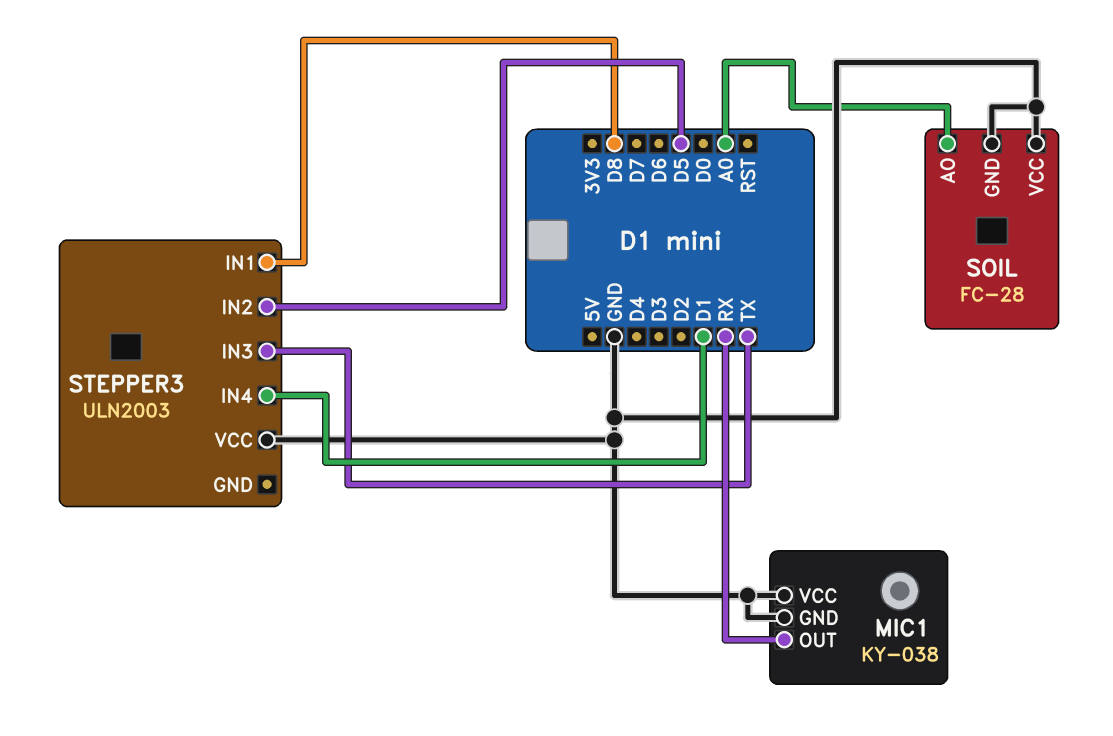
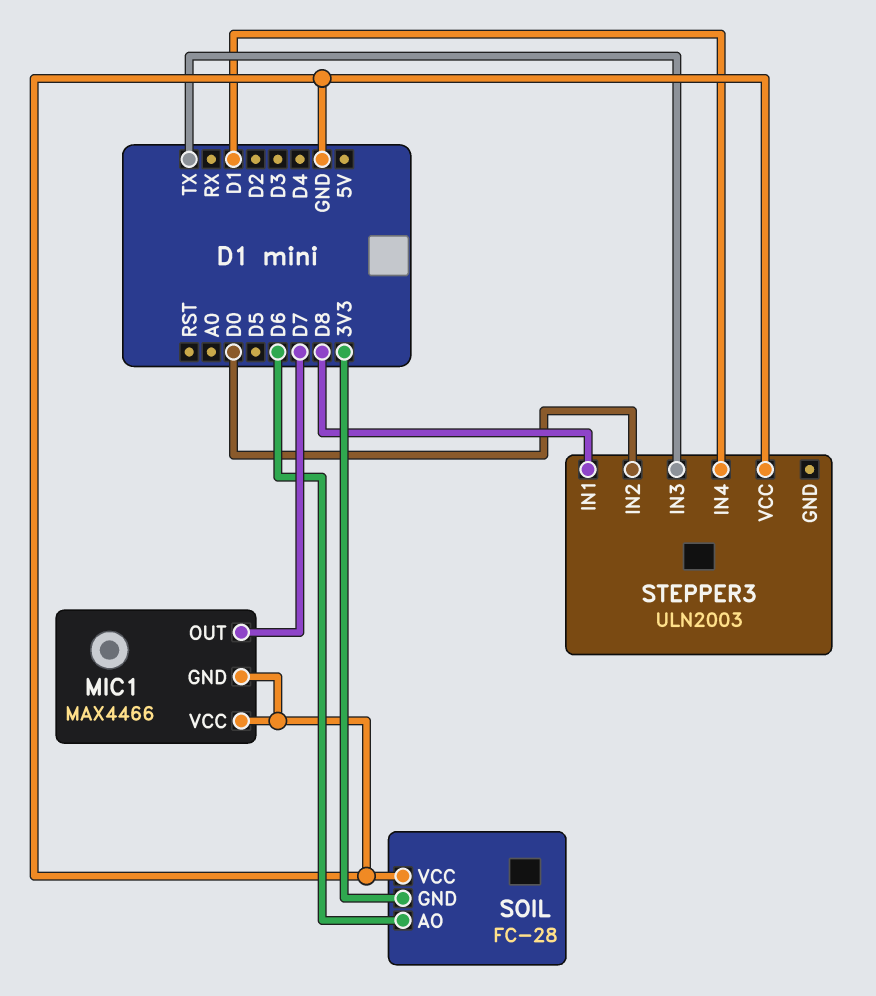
MIC1: KY-038 -> MAX4466
MIC1 pin OUT: RX -> D7
SOIL pin AO: A0 -> D6
SOIL pin GND: GND -> 3V3
STEPPER3 pin IN2: D5 -> D0

